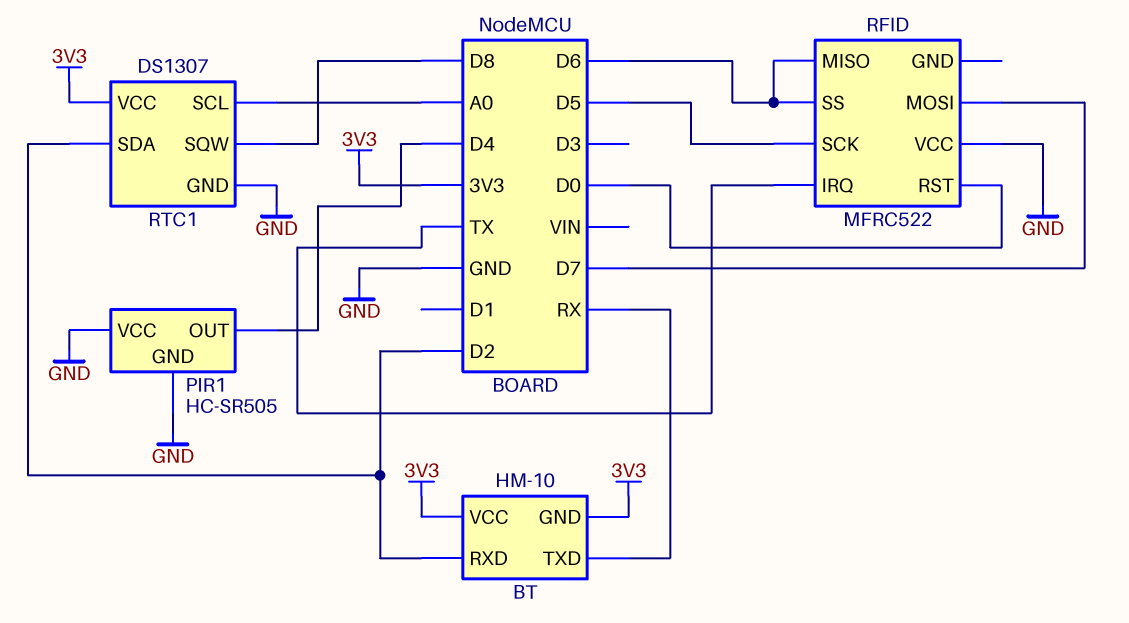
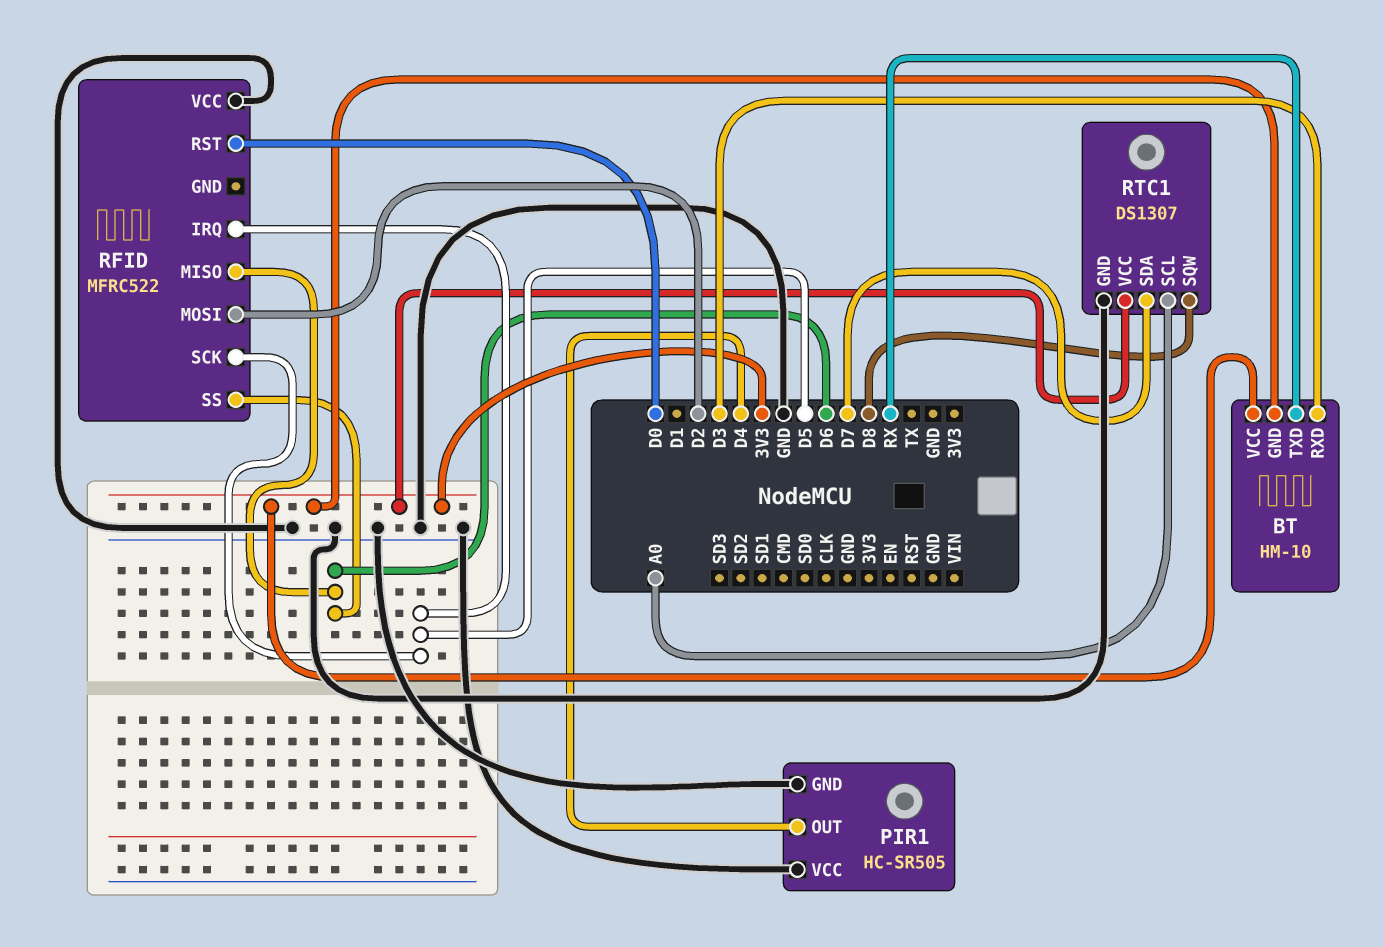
BT pin RXD: D2 -> D3
RFID pin IRQ: TX -> D5
RFID pin MOSI: D7 -> D2
RTC1 pin SDA: D2 -> D7

